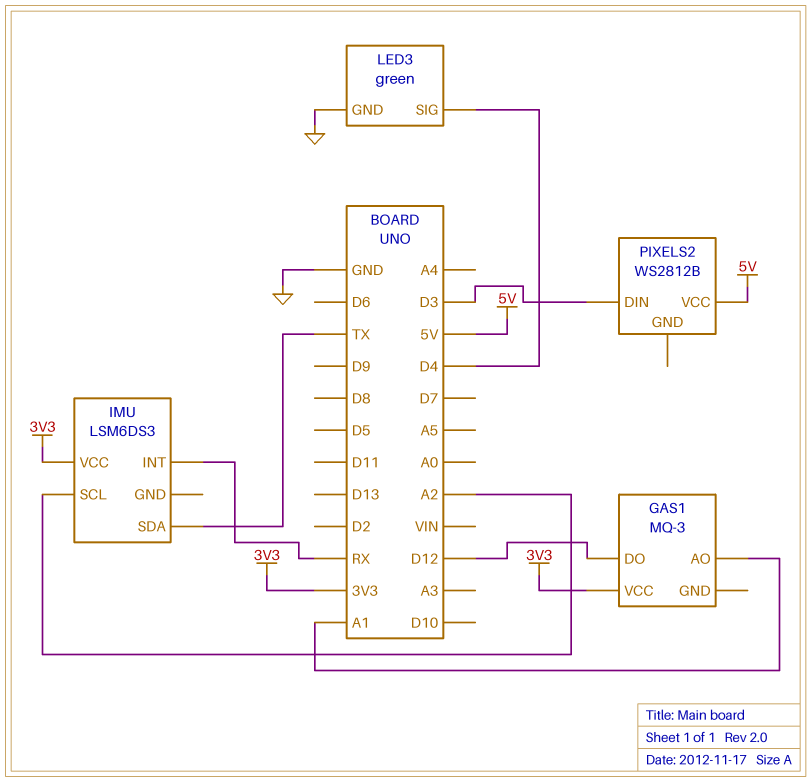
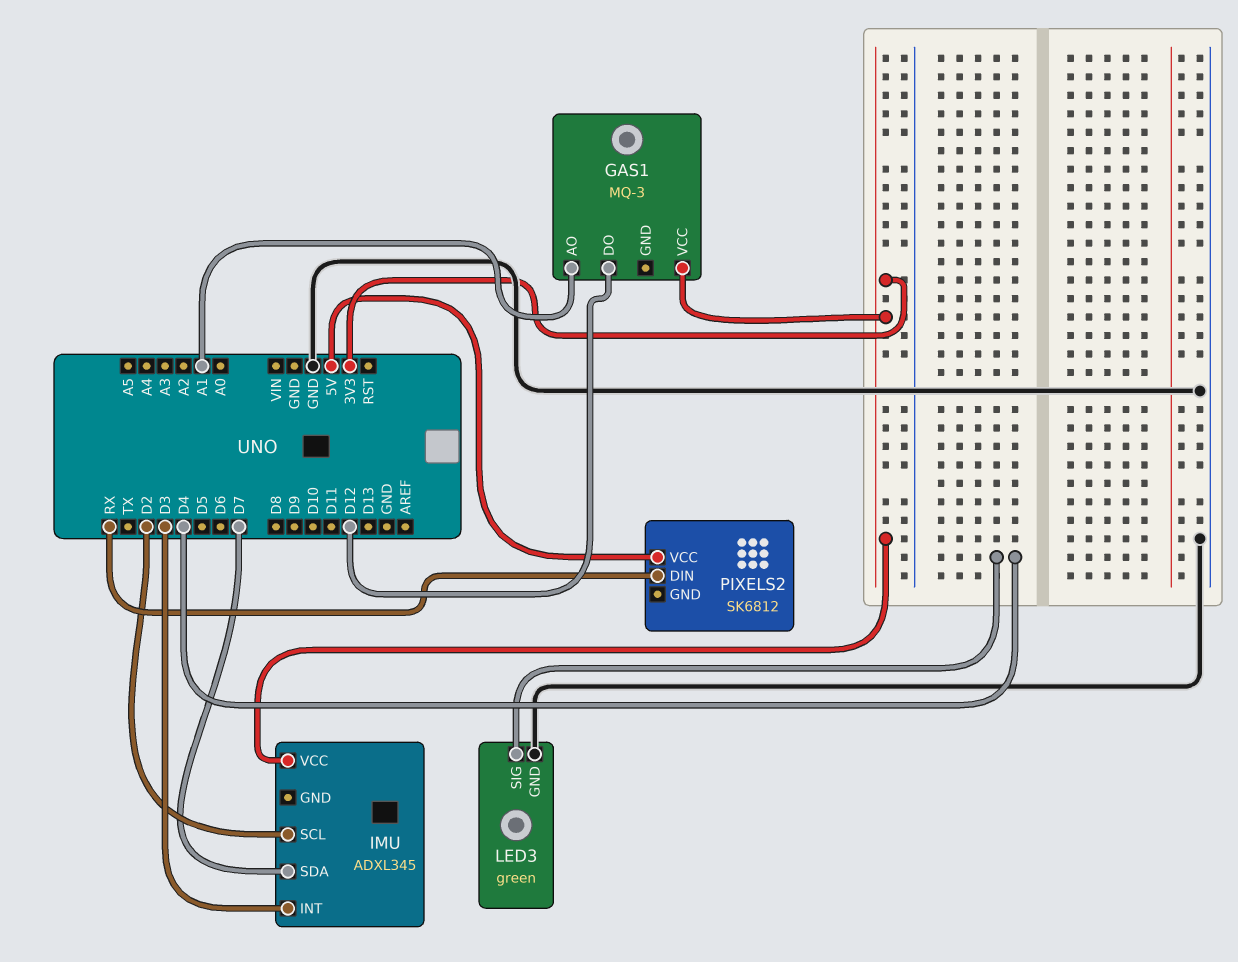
IMU: LSM6DS3 -> ADXL345
IMU pin INT: RX -> D3
IMU pin SCL: A2 -> D2
IMU pin SDA: TX -> D7
PIXELS2: WS2812B -> SK6812
PIXELS2 pin DIN: D3 -> RX

